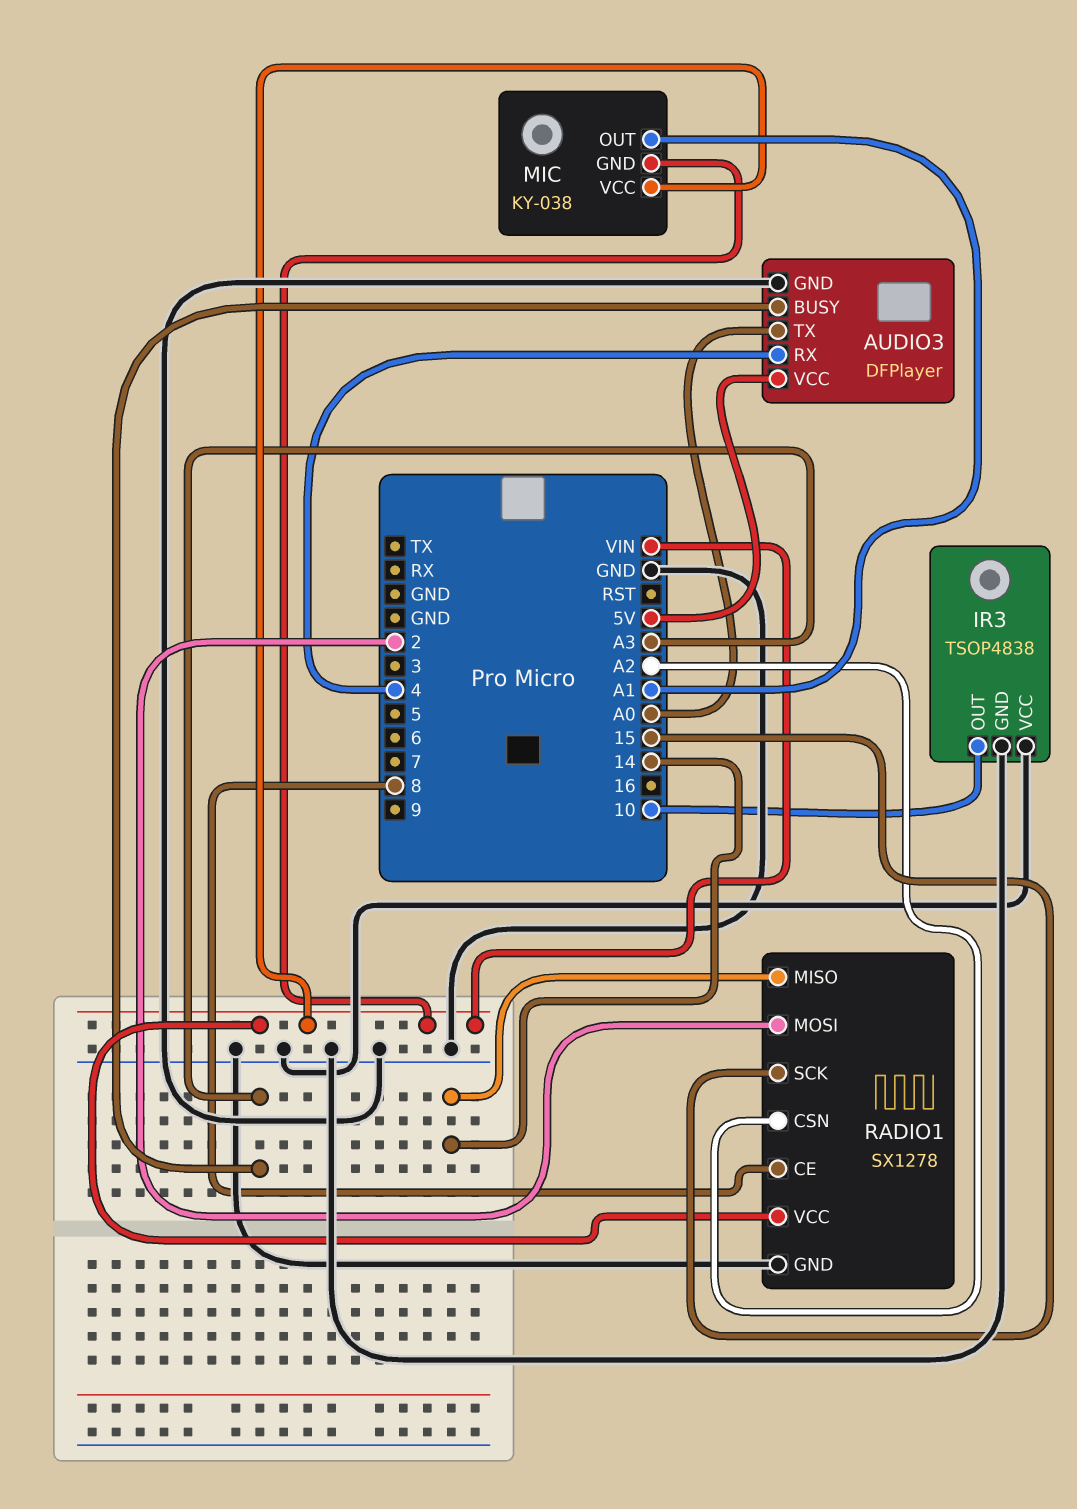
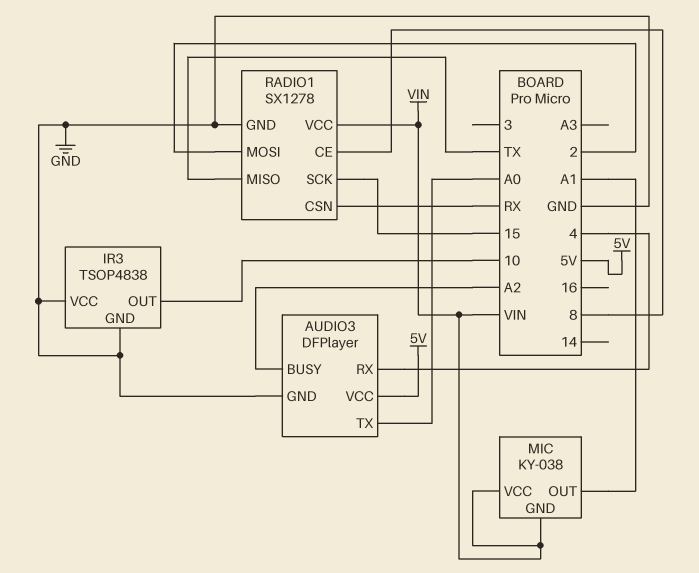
AUDIO3 pin BUSY: A3 -> A2
RADIO1 pin CSN: A2 -> RX
RADIO1 pin MISO: 14 -> TX

